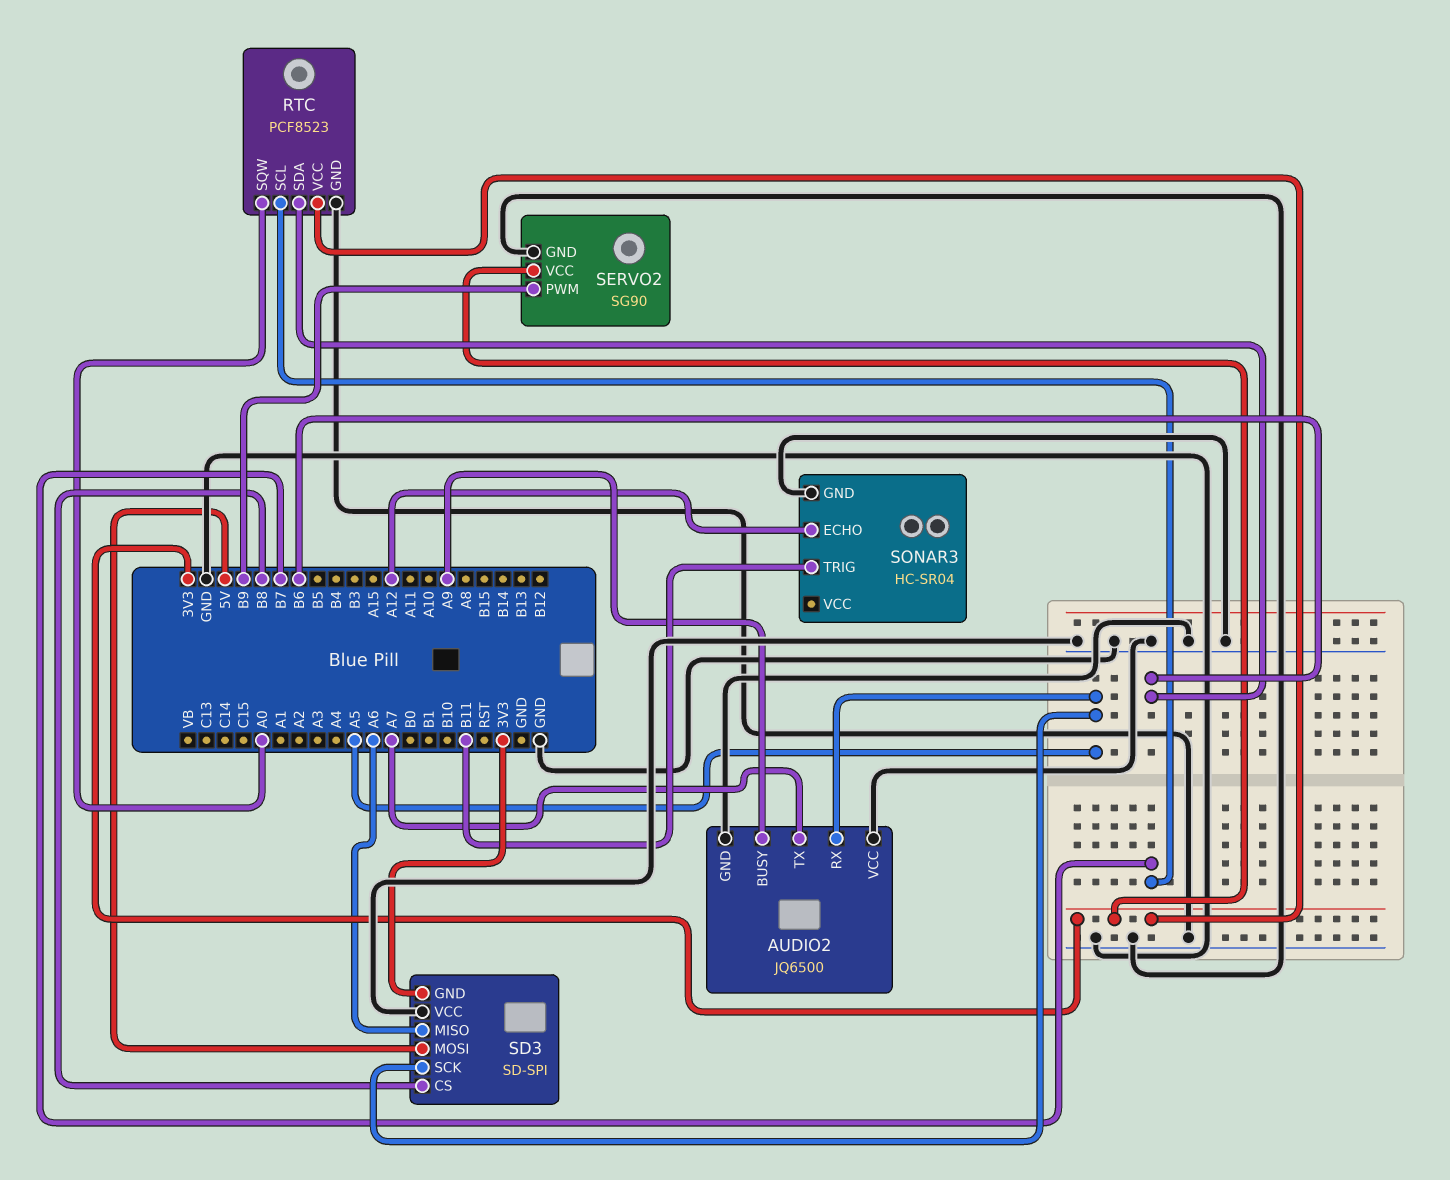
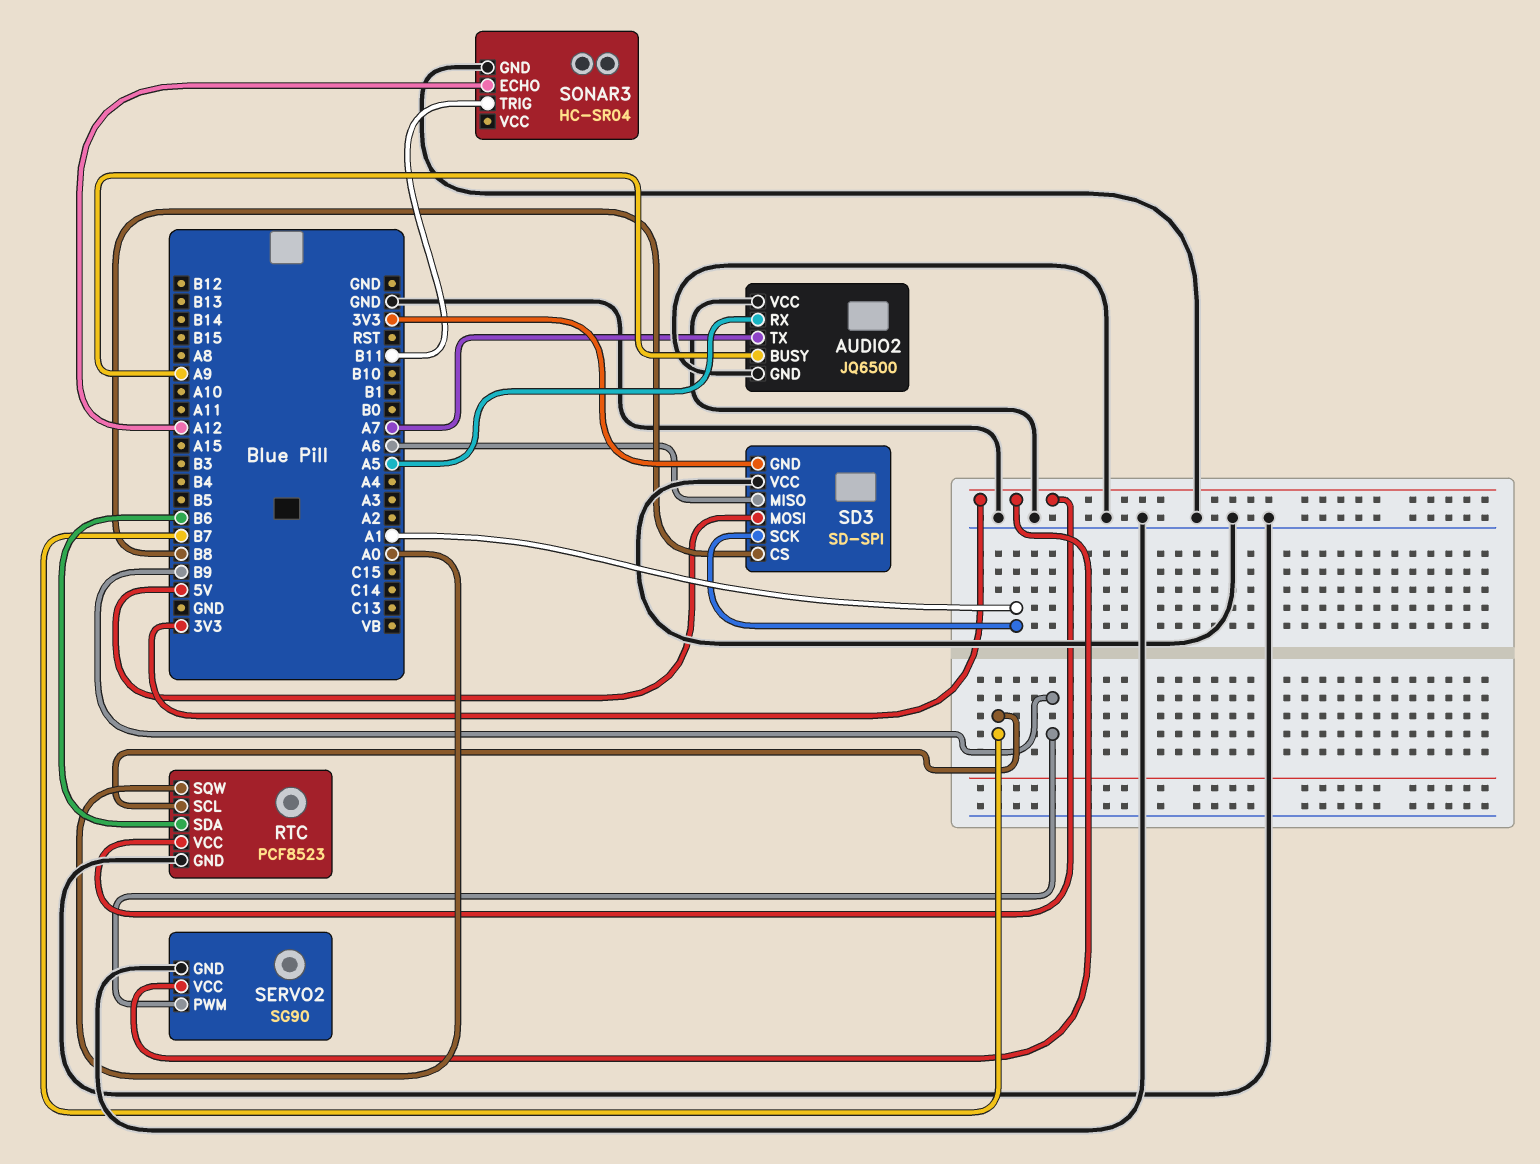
SD3 pin SCK: A5 -> A1

